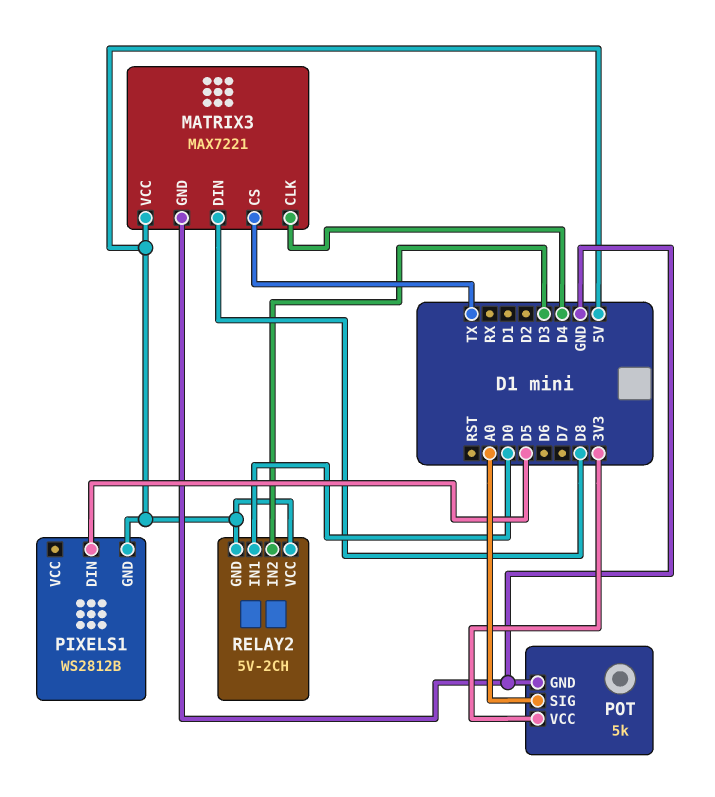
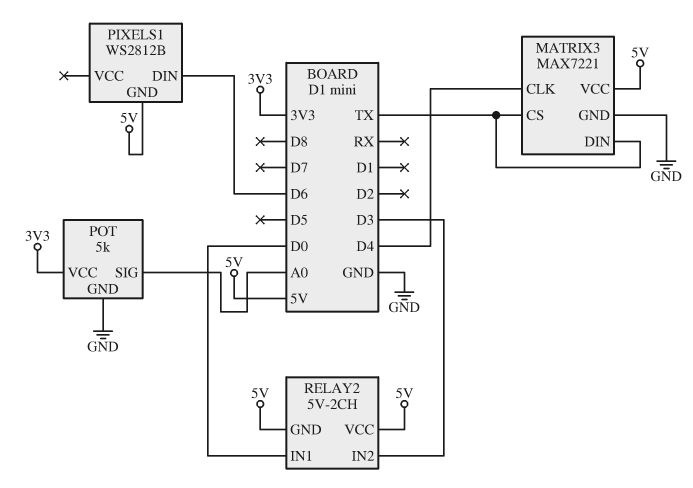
MATRIX3 pin DIN: D8 -> TX
PIXELS1 pin DIN: D5 -> D6

